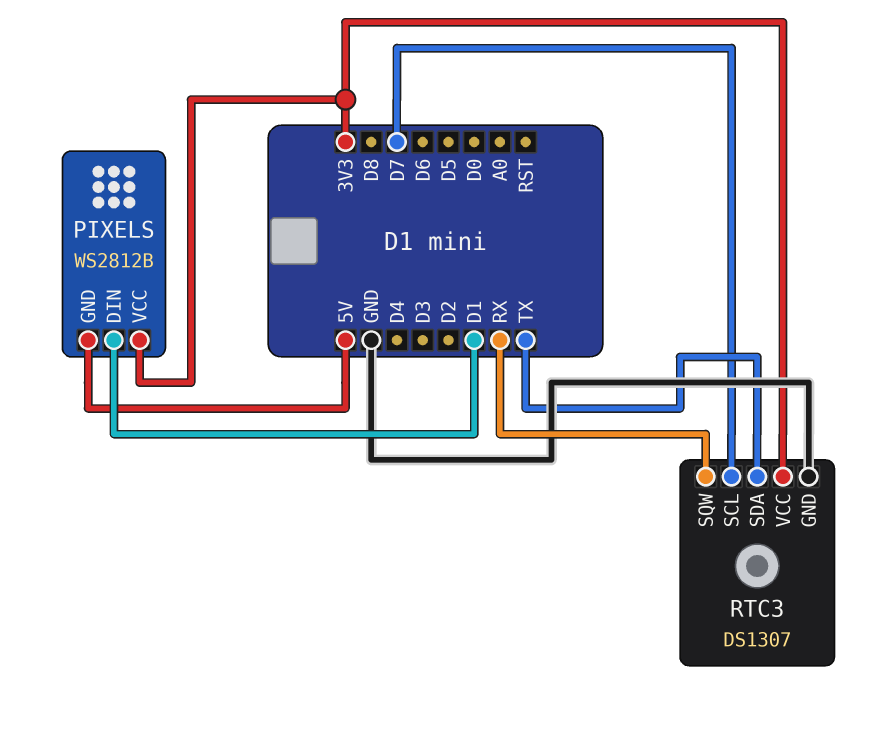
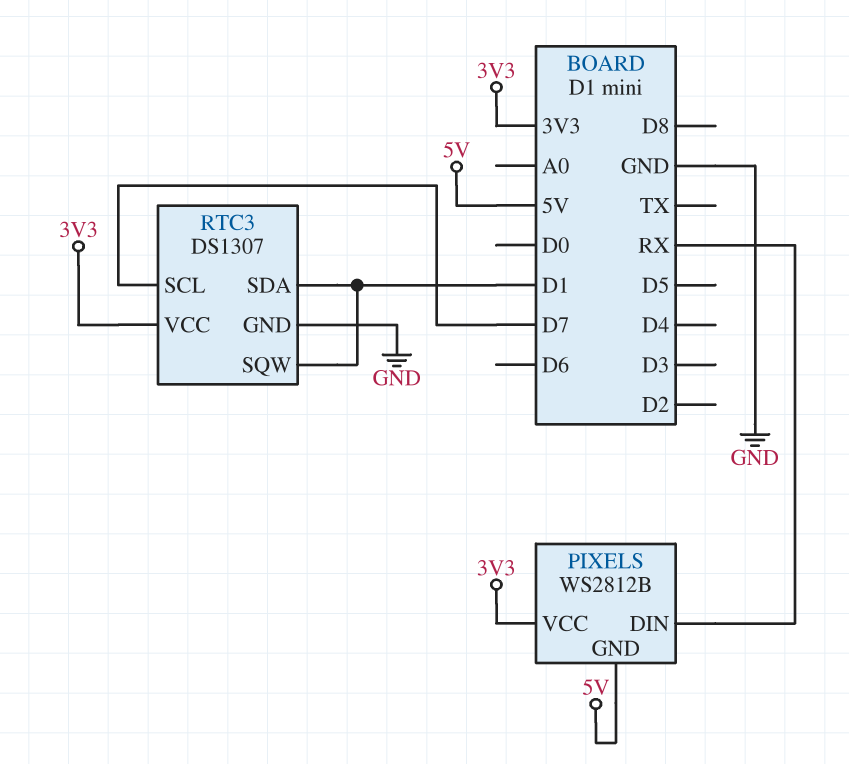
PIXELS pin DIN: D1 -> RX
RTC3 pin SDA: TX -> D1
RTC3 pin SQW: RX -> D1

